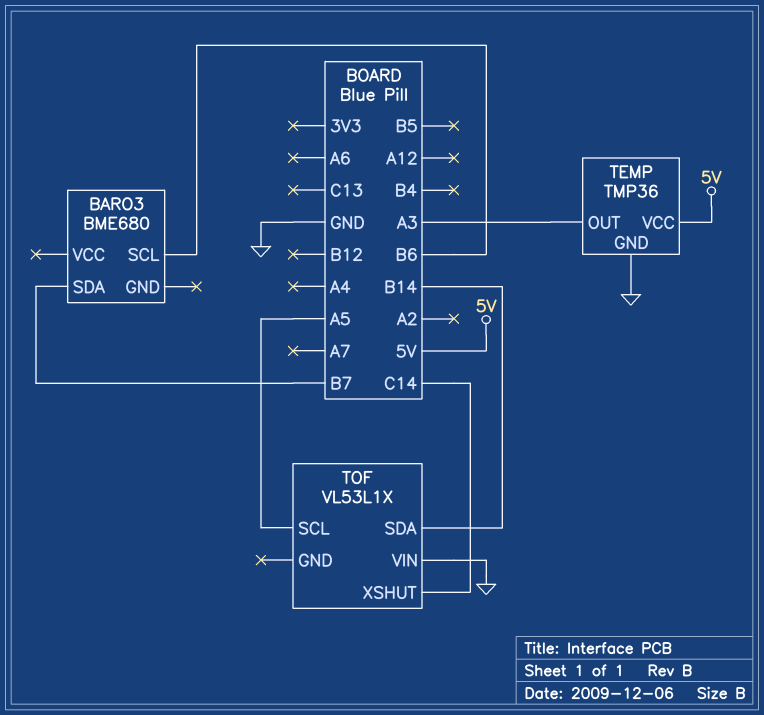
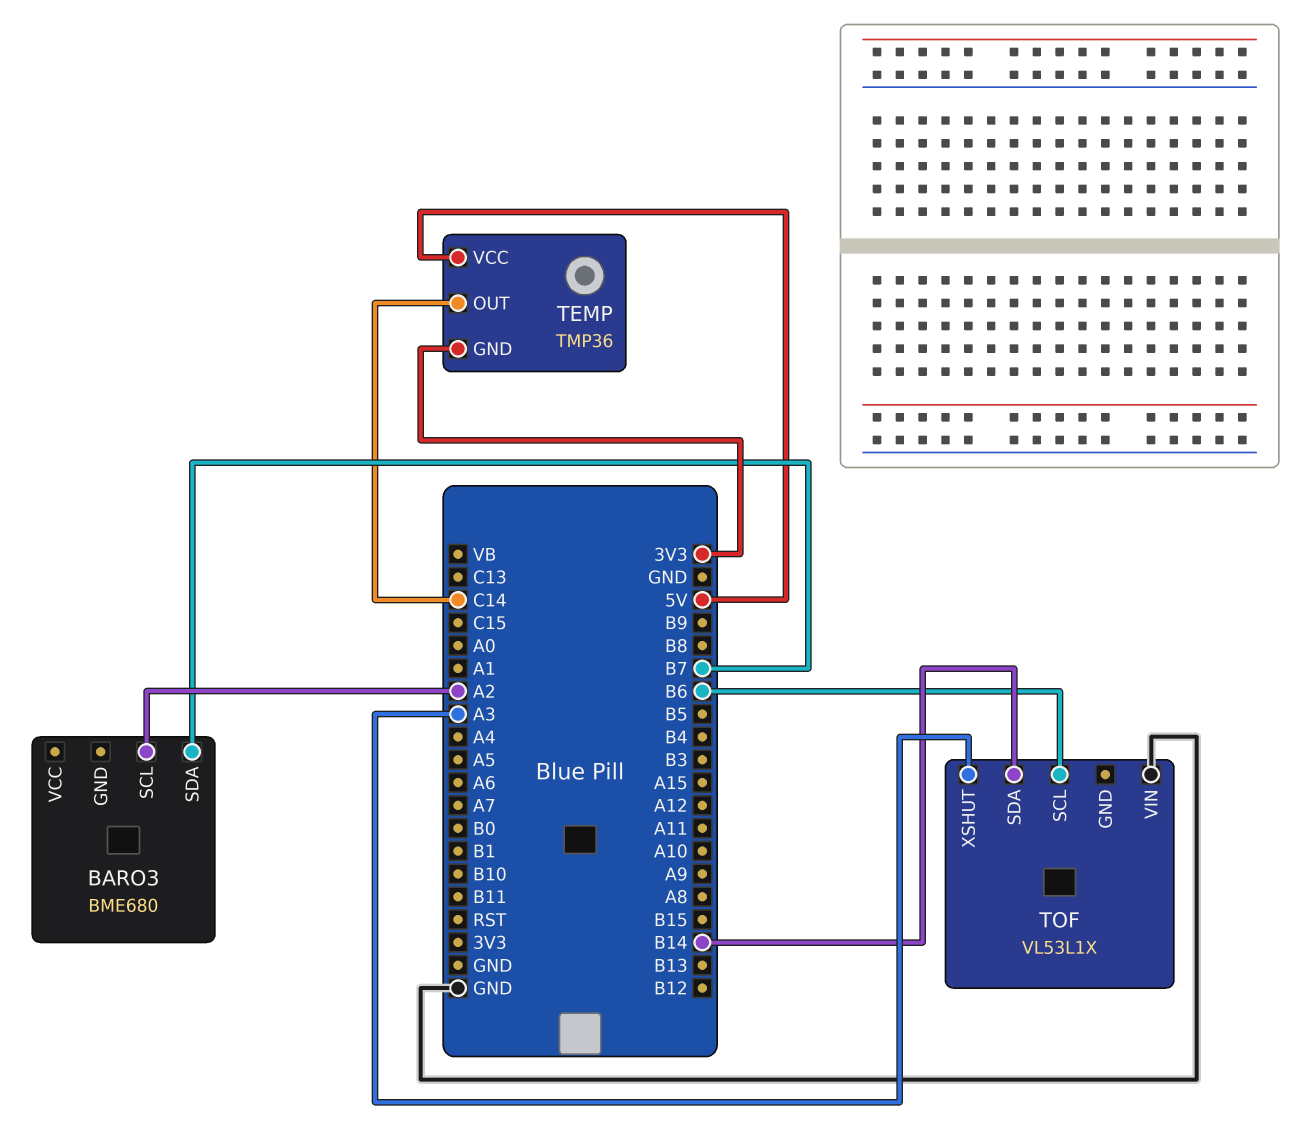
BARO3 pin SCL: B6 -> A2
TEMP pin GND: GND -> 3V3
TEMP pin OUT: A3 -> C14
TOF pin SCL: A5 -> B6
TOF pin XSHUT: C14 -> A3

